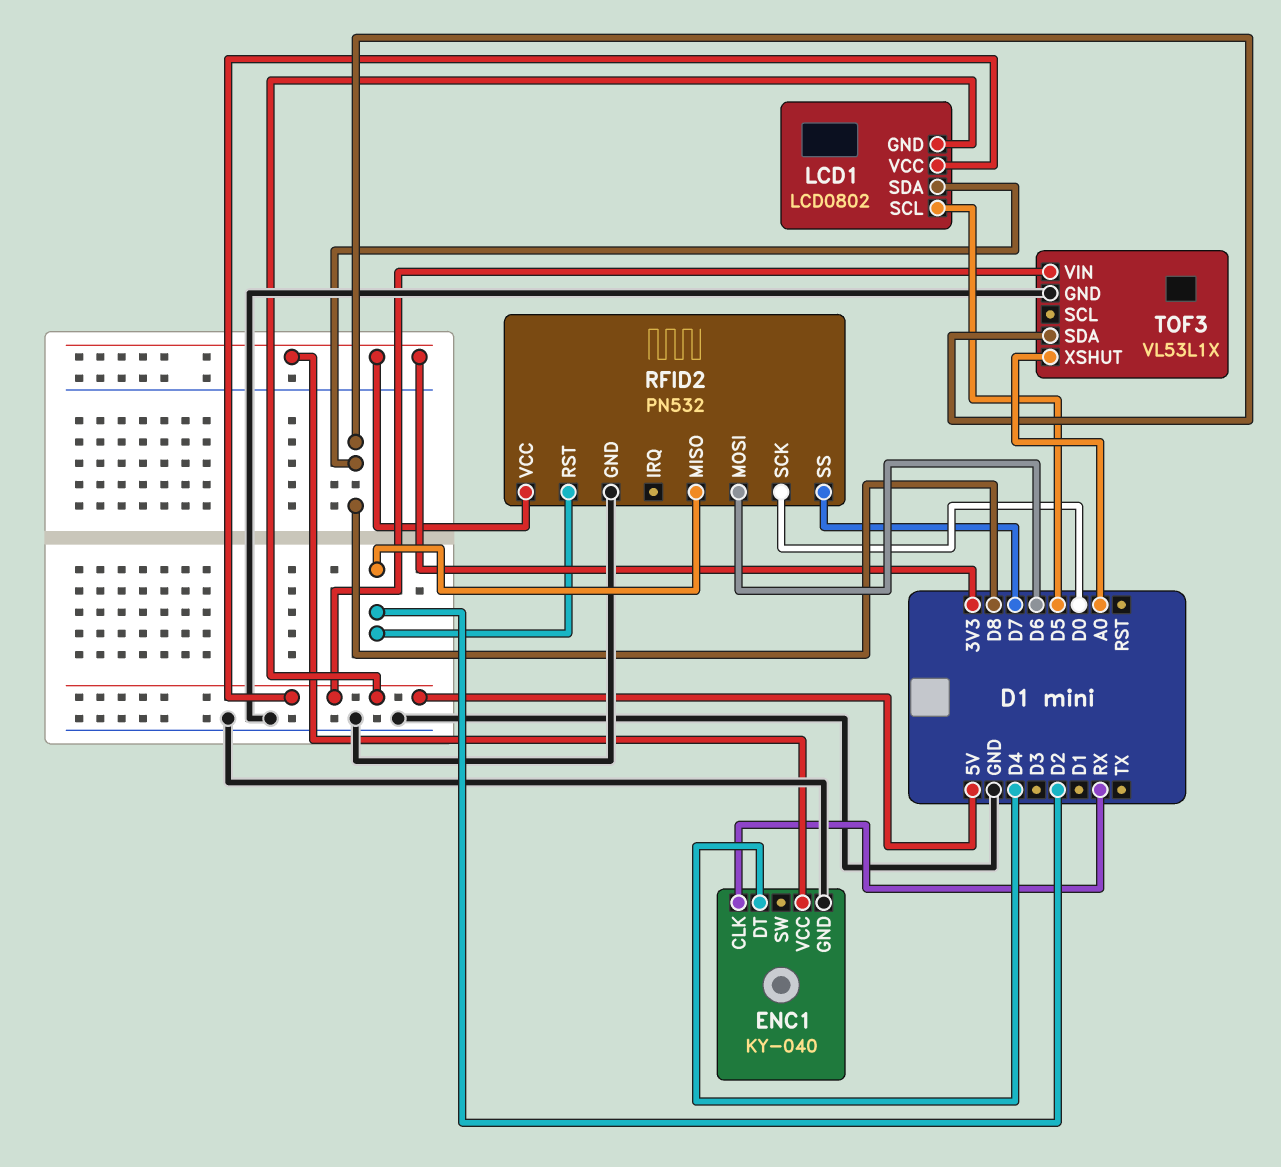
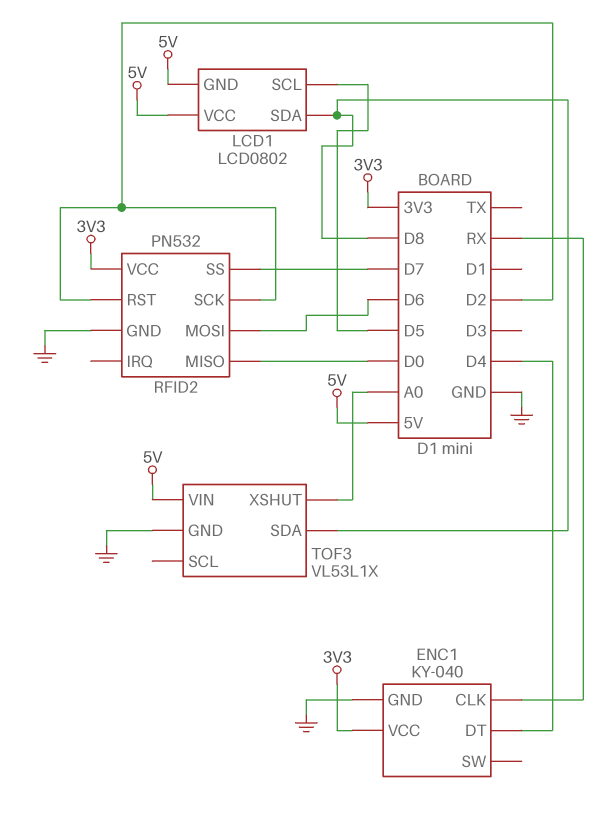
RFID2 pin MISO: D2 -> D0
RFID2 pin SCK: D0 -> D2

